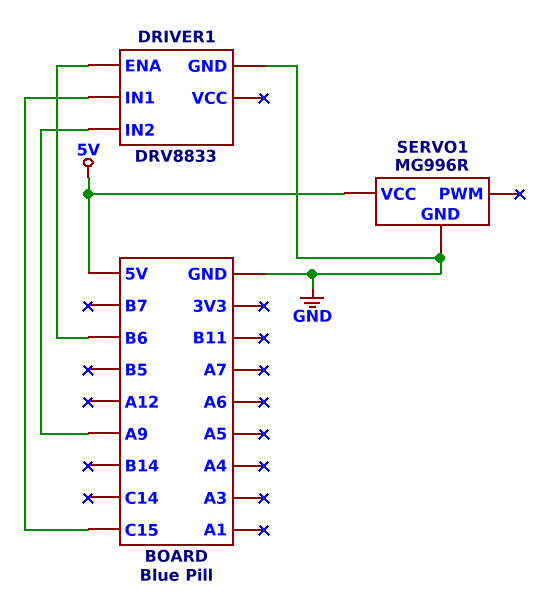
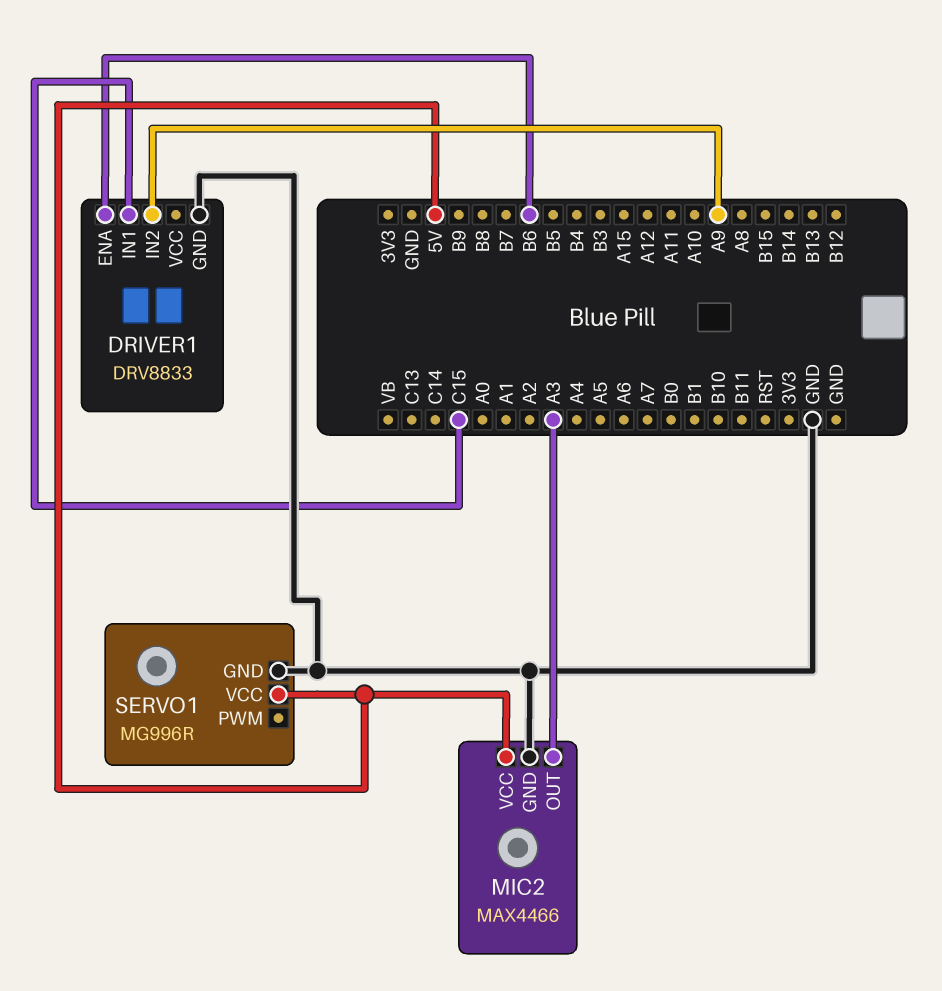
MIC2: none -> MAX4466
MIC2 pin GND: none -> GND
MIC2 pin OUT: none -> A3
MIC2 pin VCC: none -> 5V

